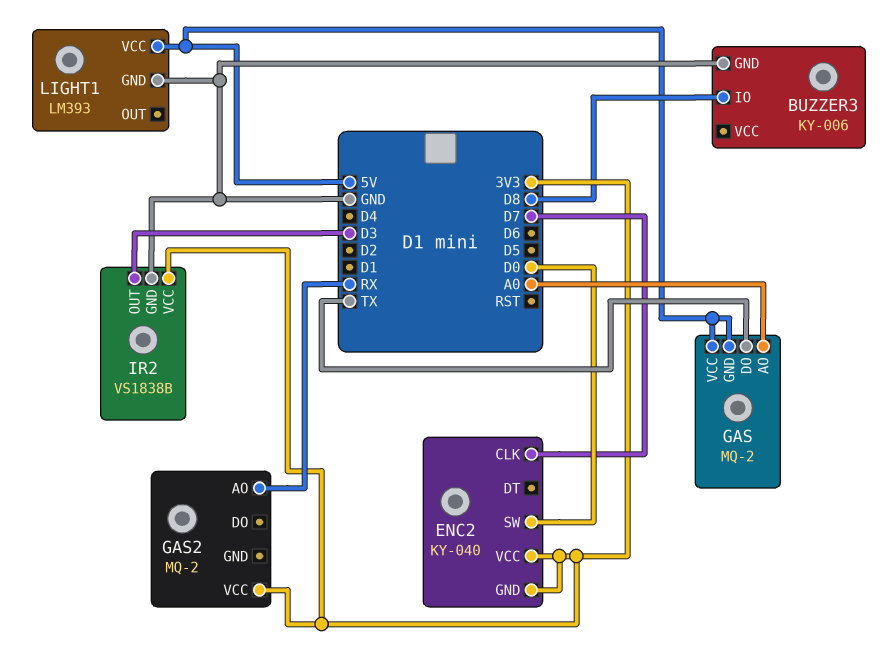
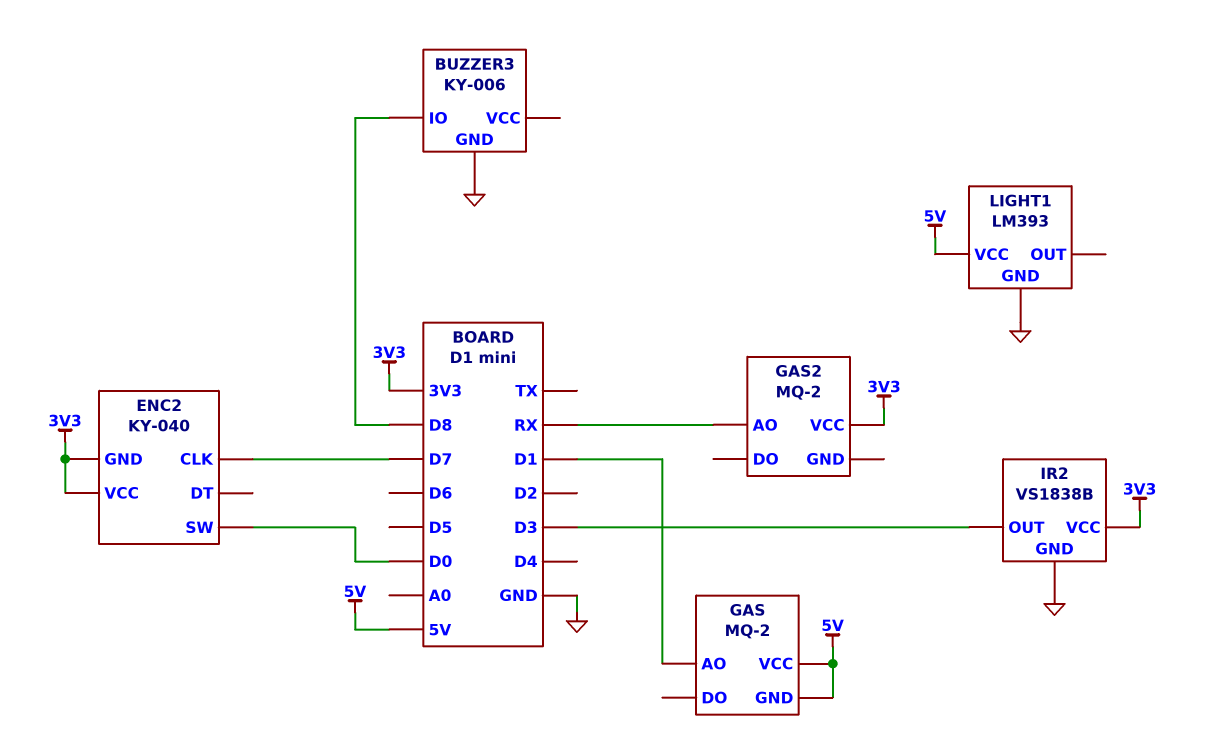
GAS pin AO: A0 -> D1
GAS pin DO: TX -> none

